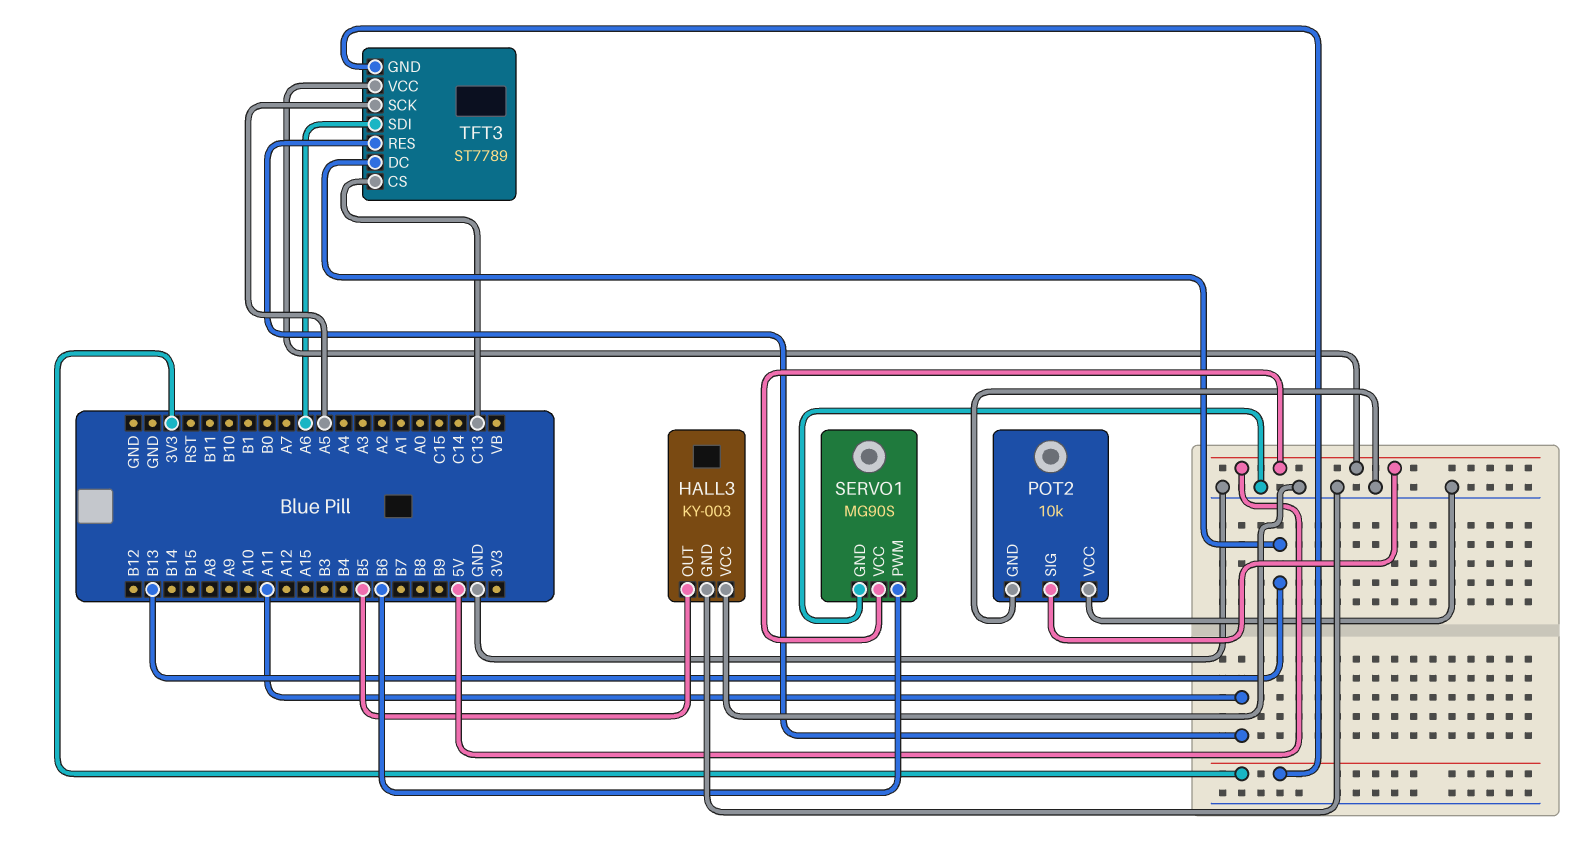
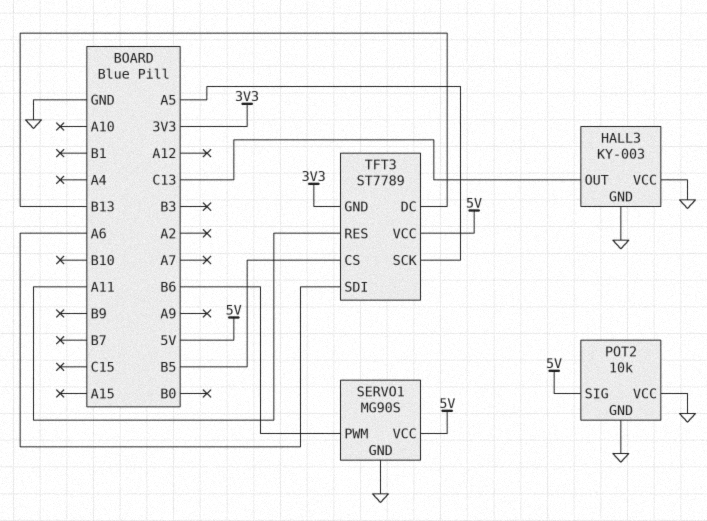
HALL3 pin OUT: B5 -> C13
TFT3 pin CS: C13 -> B5

